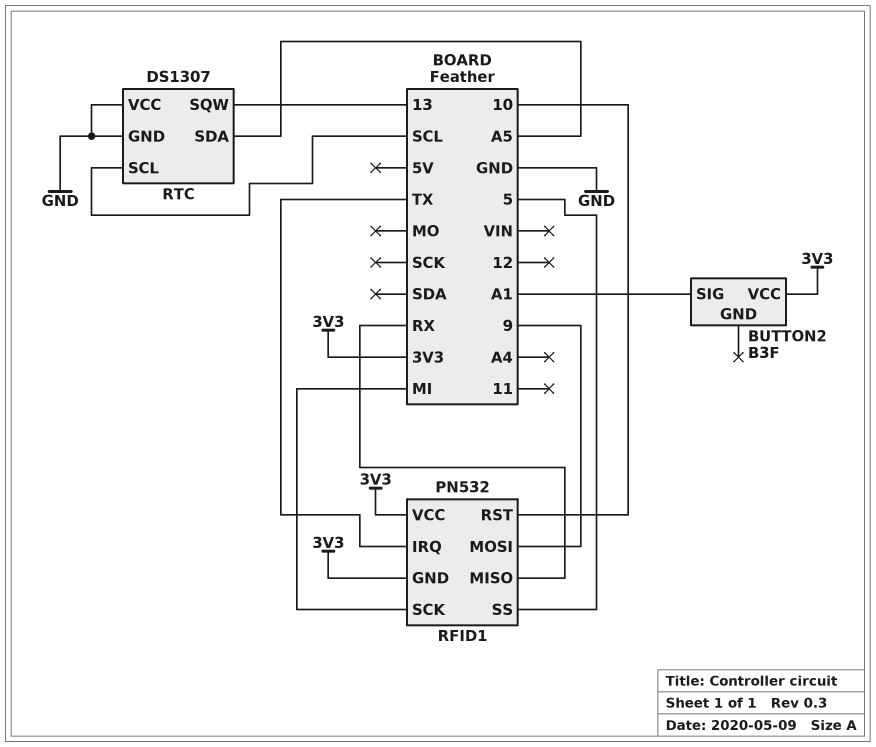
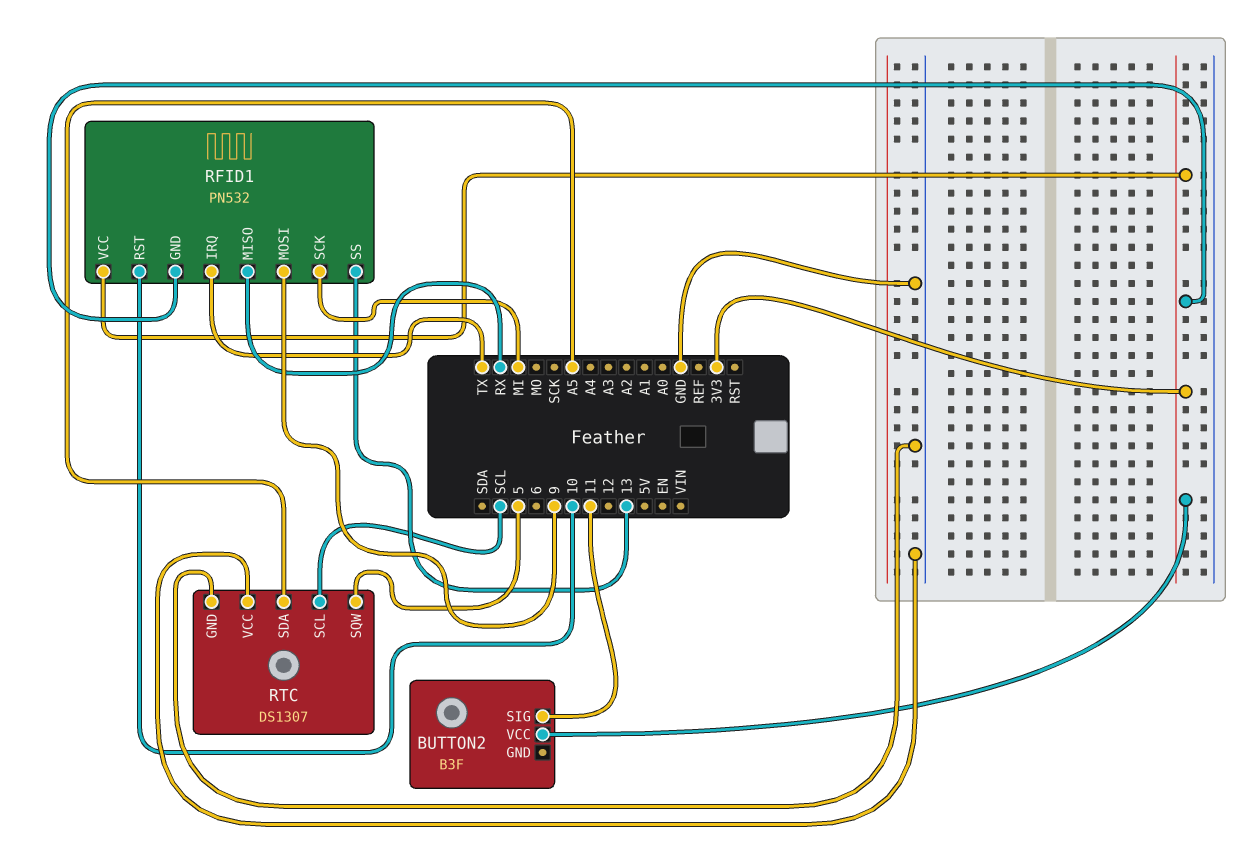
BUTTON2 pin SIG: A1 -> 11
RFID1 pin SS: 5 -> 13
RTC pin SQW: 13 -> 5

